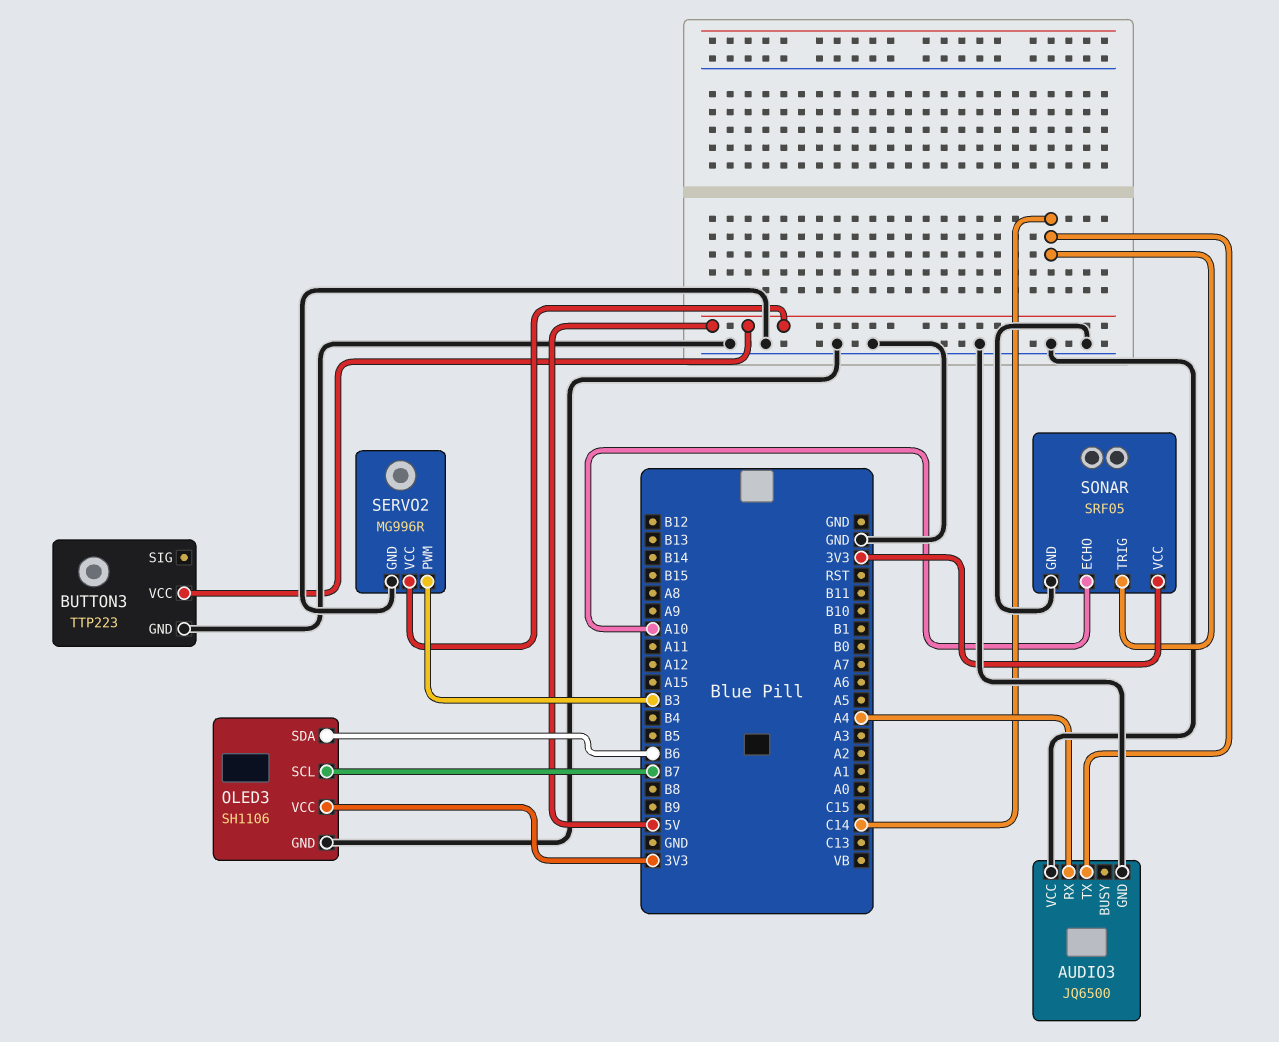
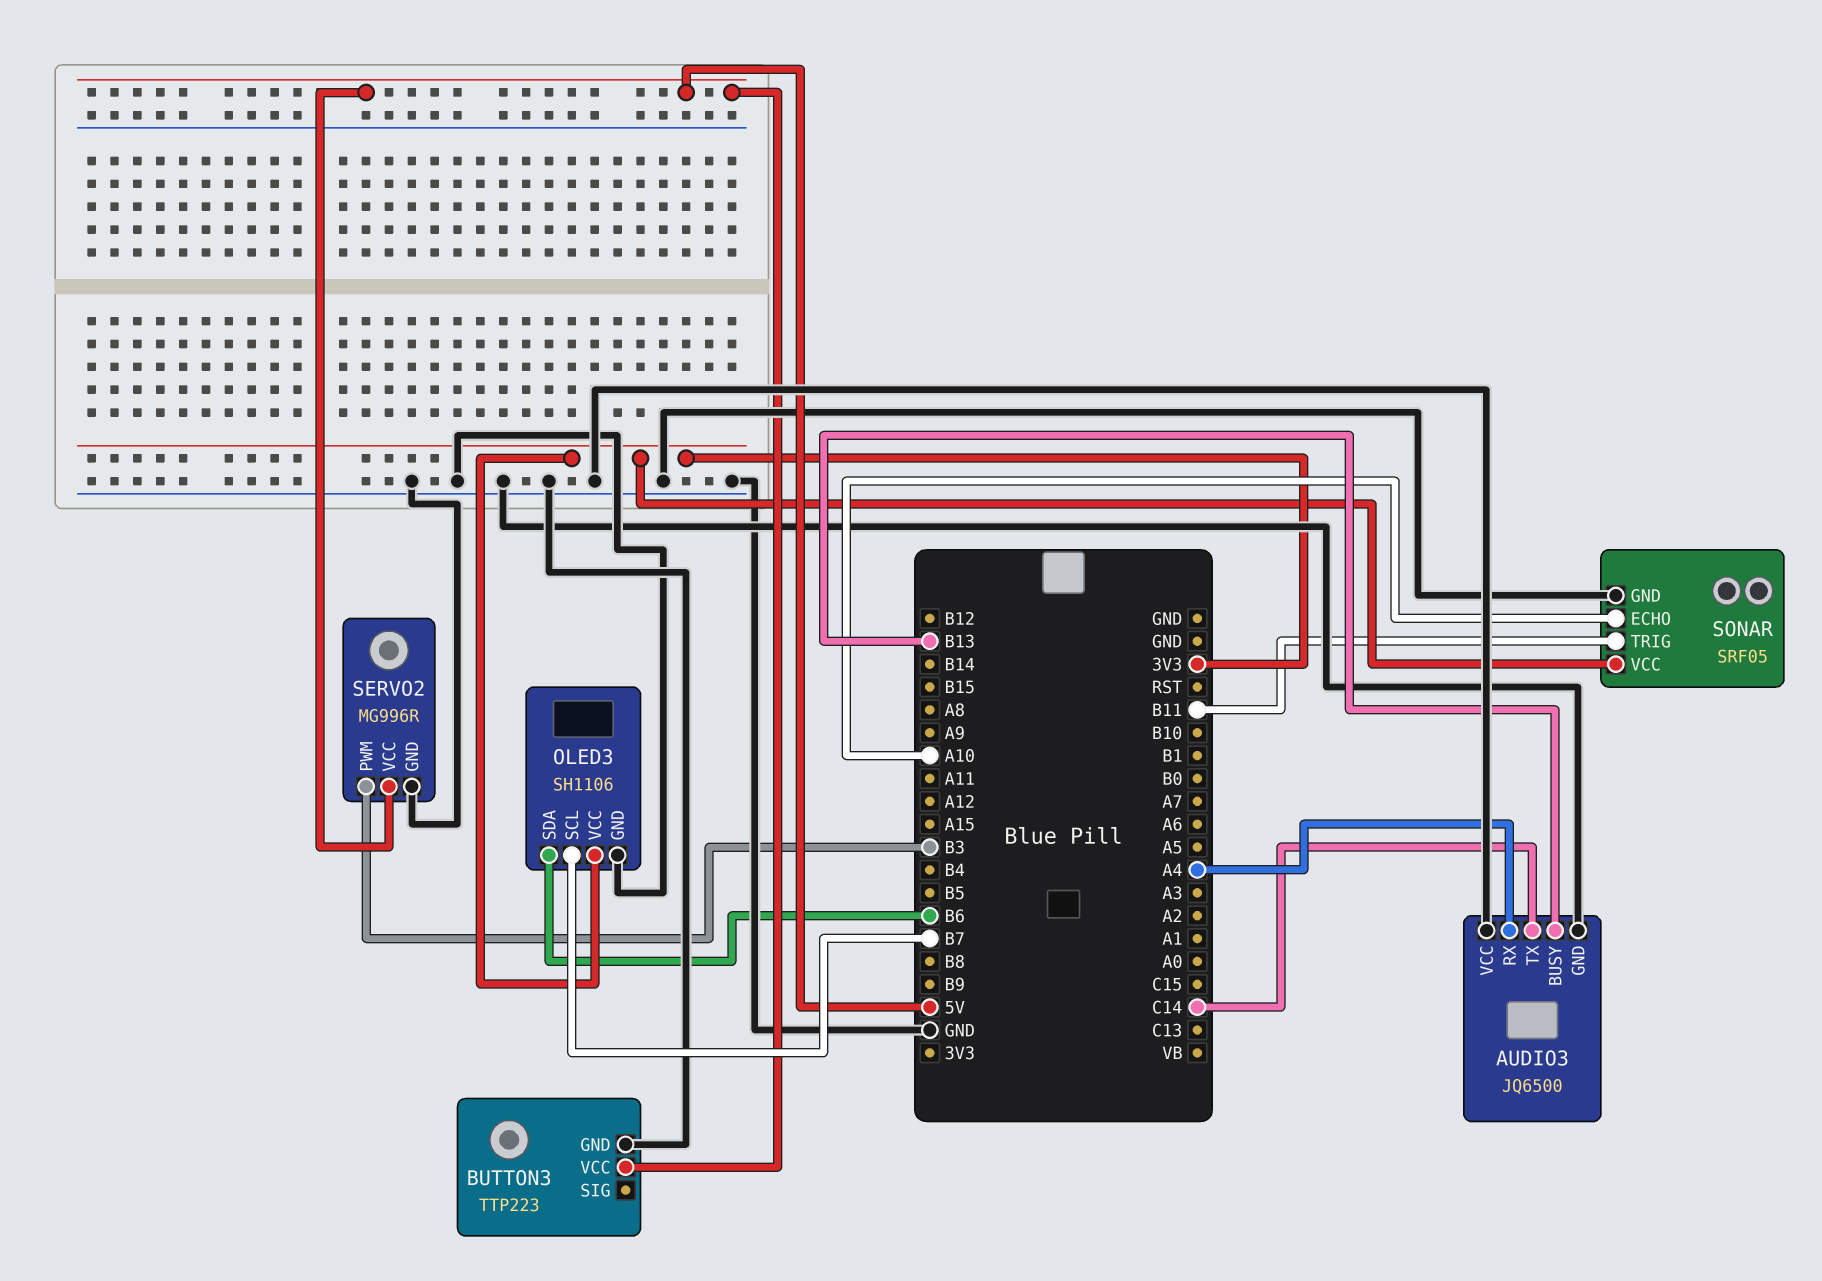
AUDIO3 pin BUSY: none -> B13
SONAR pin TRIG: C14 -> B11

